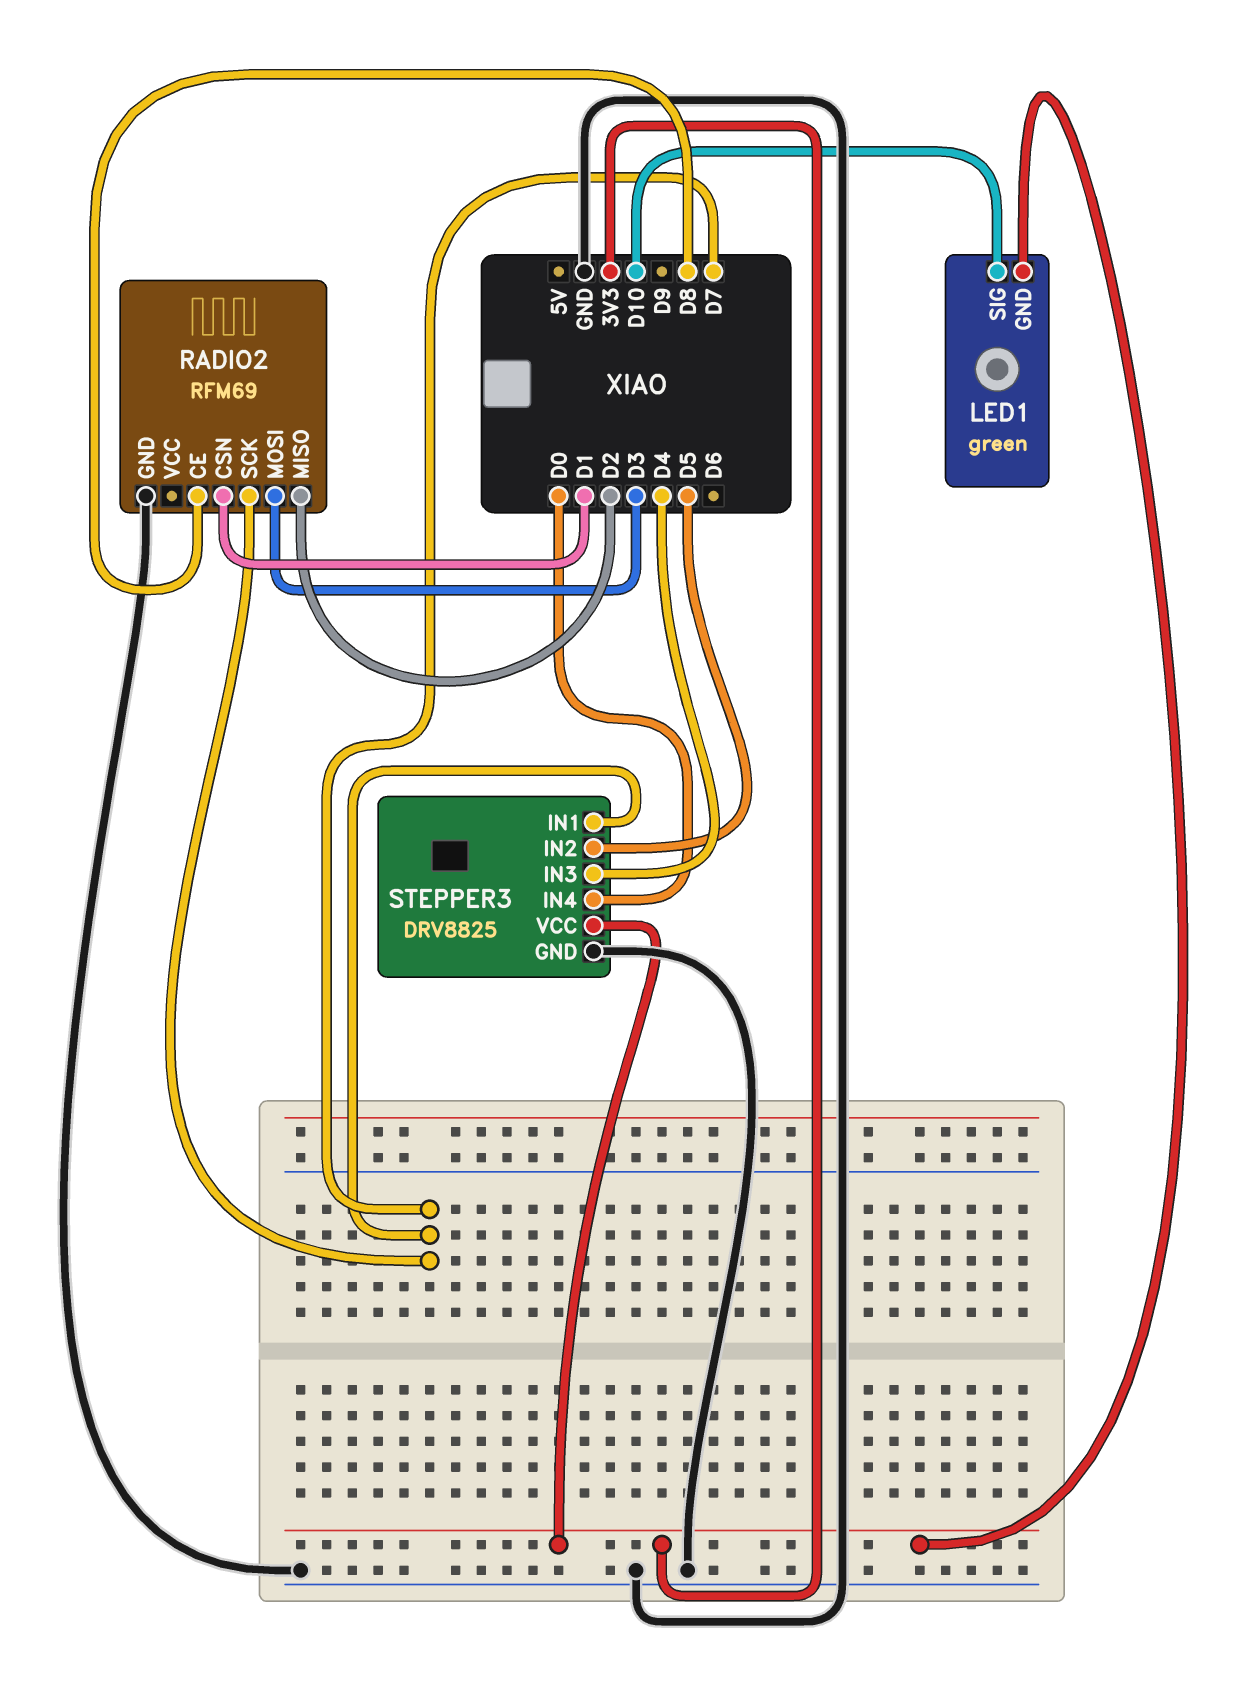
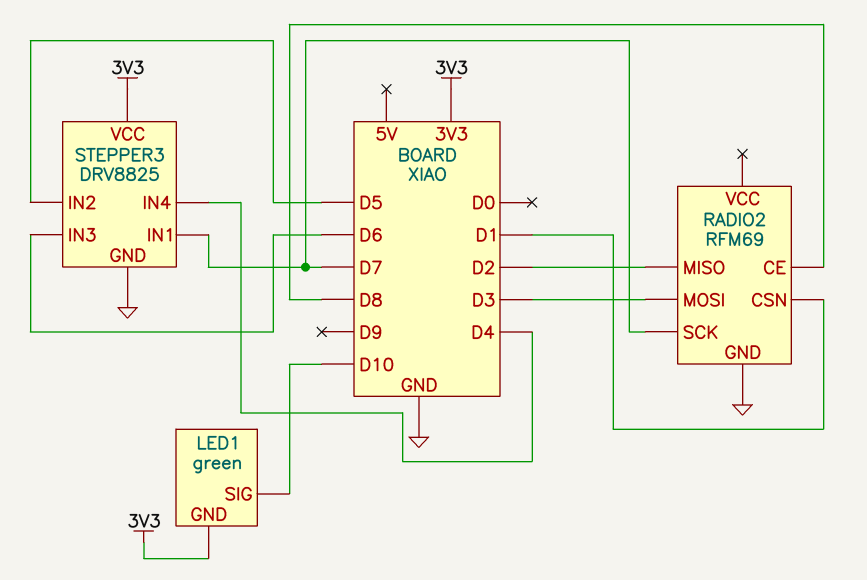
STEPPER3 pin IN3: D4 -> D6
STEPPER3 pin IN4: D0 -> D4

